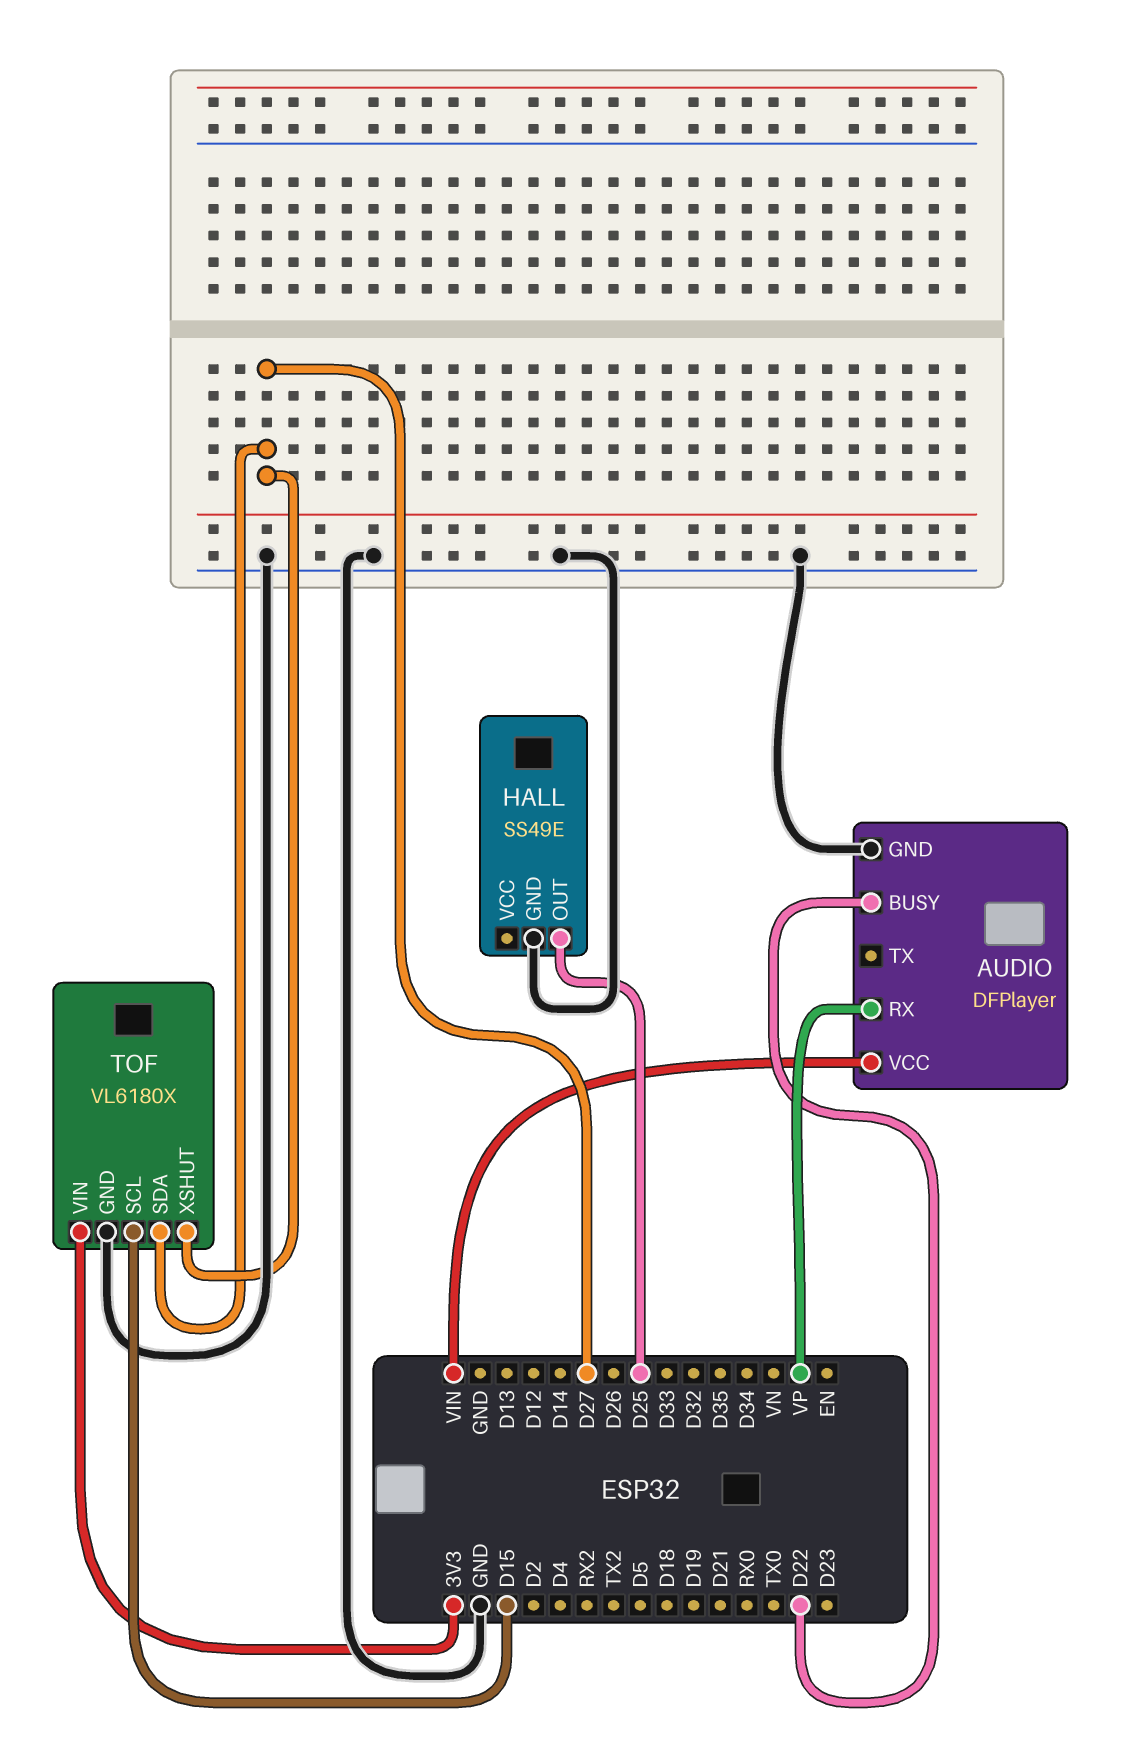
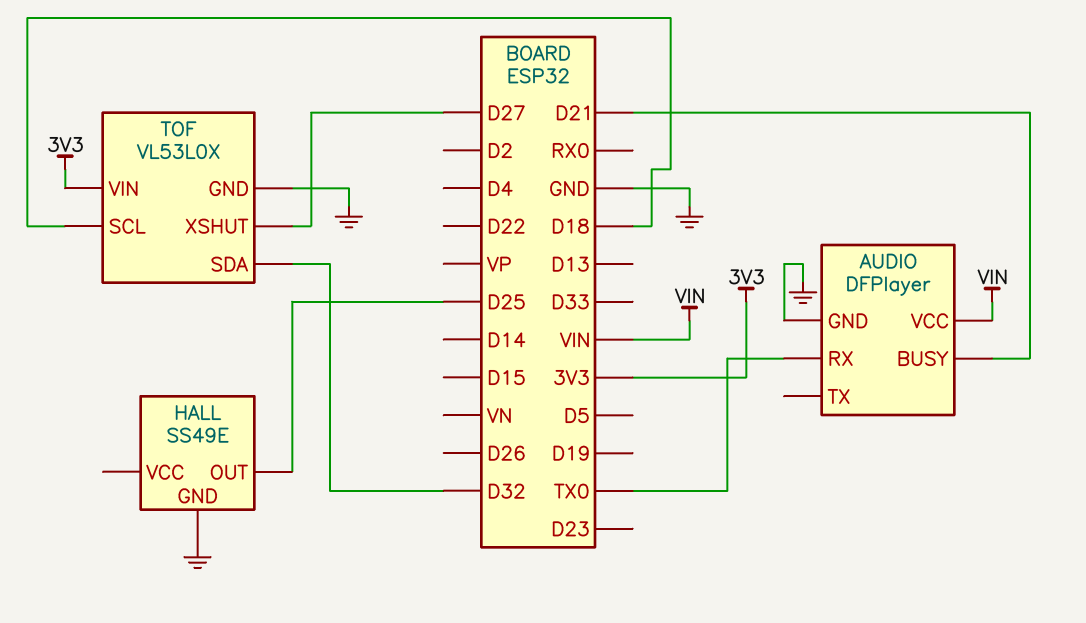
AUDIO pin BUSY: D22 -> D21
AUDIO pin RX: VP -> TX0
TOF: VL6180X -> VL53L0X
TOF pin SCL: D15 -> D18
TOF pin SDA: D27 -> D32

